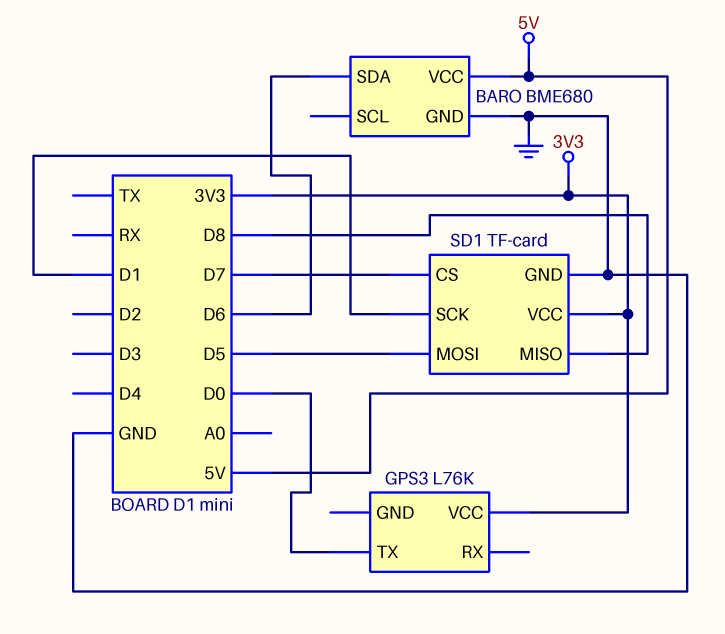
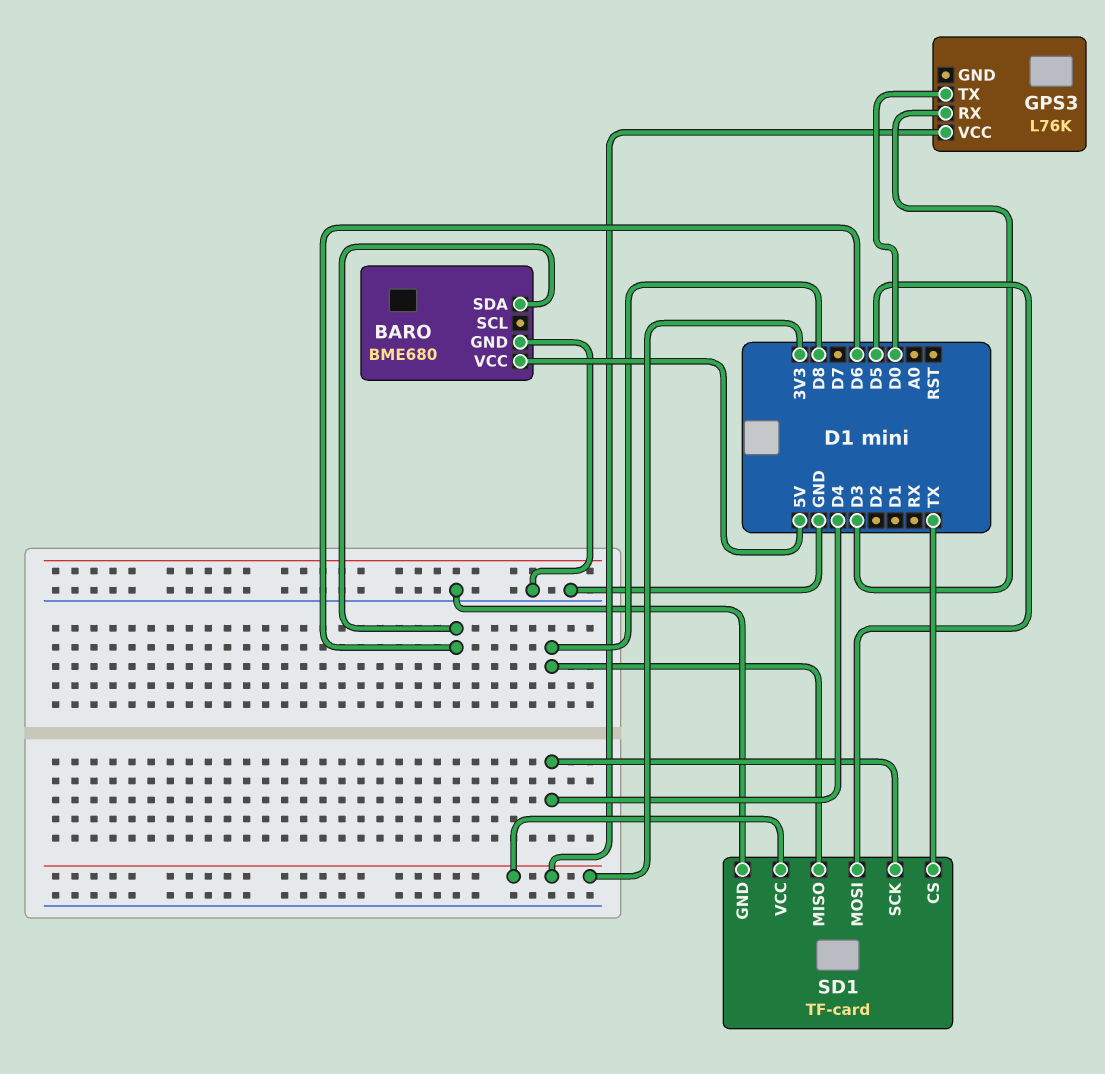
GPS3 pin RX: none -> D3
SD1 pin CS: D7 -> TX
SD1 pin SCK: D1 -> D4

